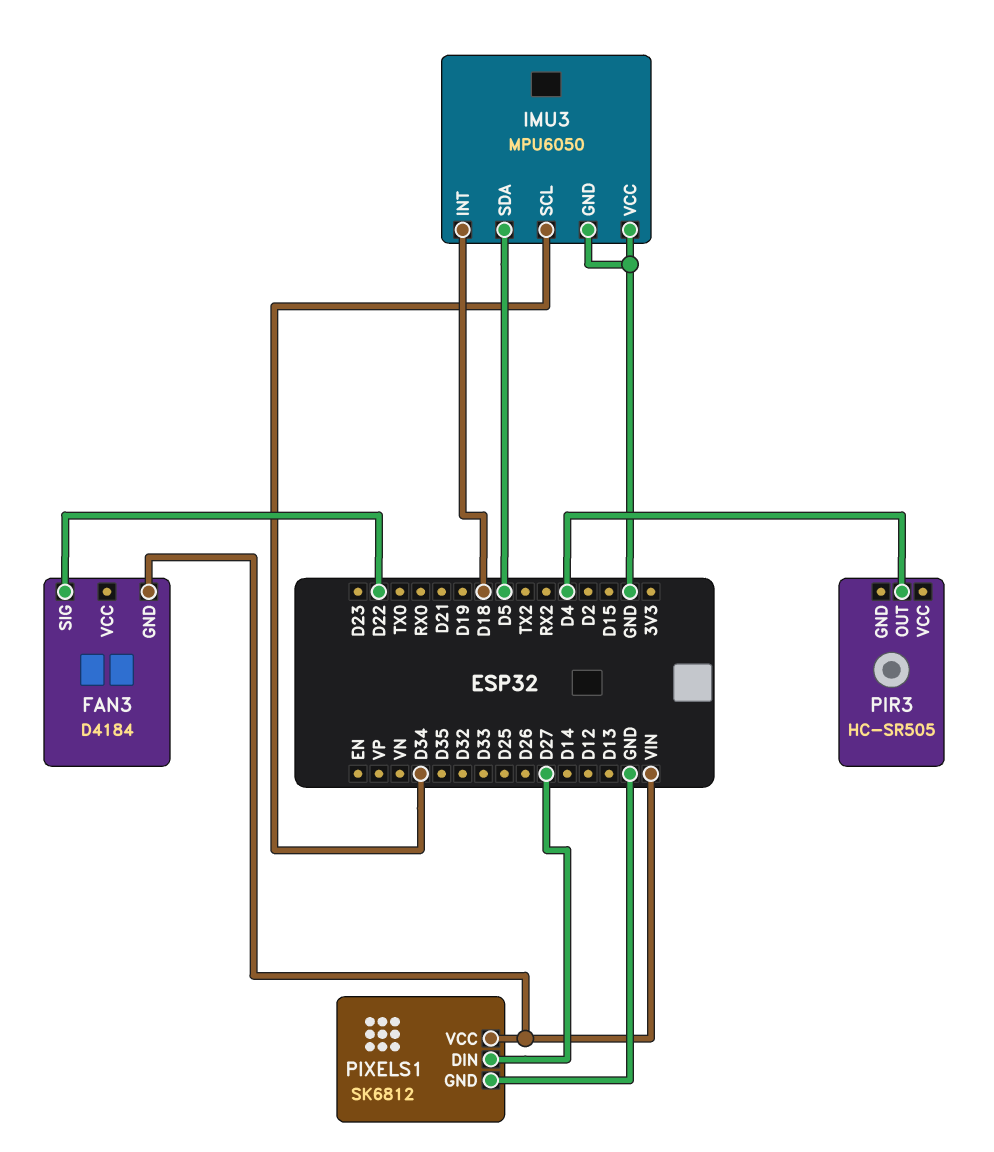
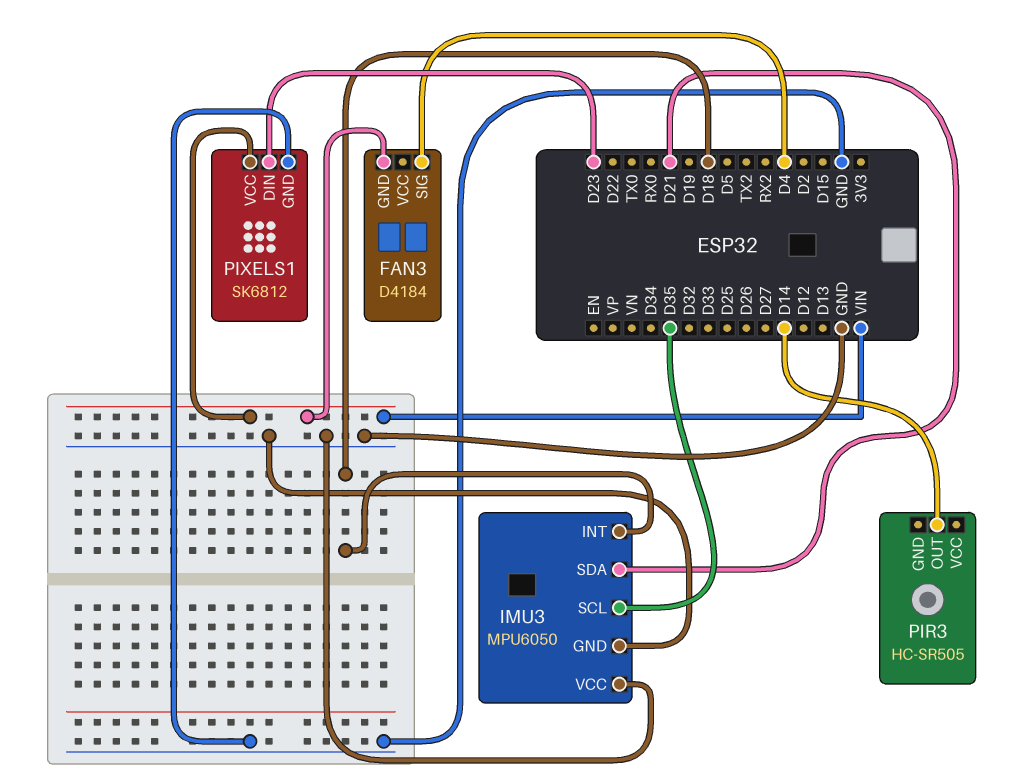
FAN3 pin SIG: D22 -> D4
IMU3 pin SCL: D34 -> D35
IMU3 pin SDA: D5 -> D21
PIR3 pin OUT: D4 -> D14
PIXELS1 pin DIN: D27 -> D23

